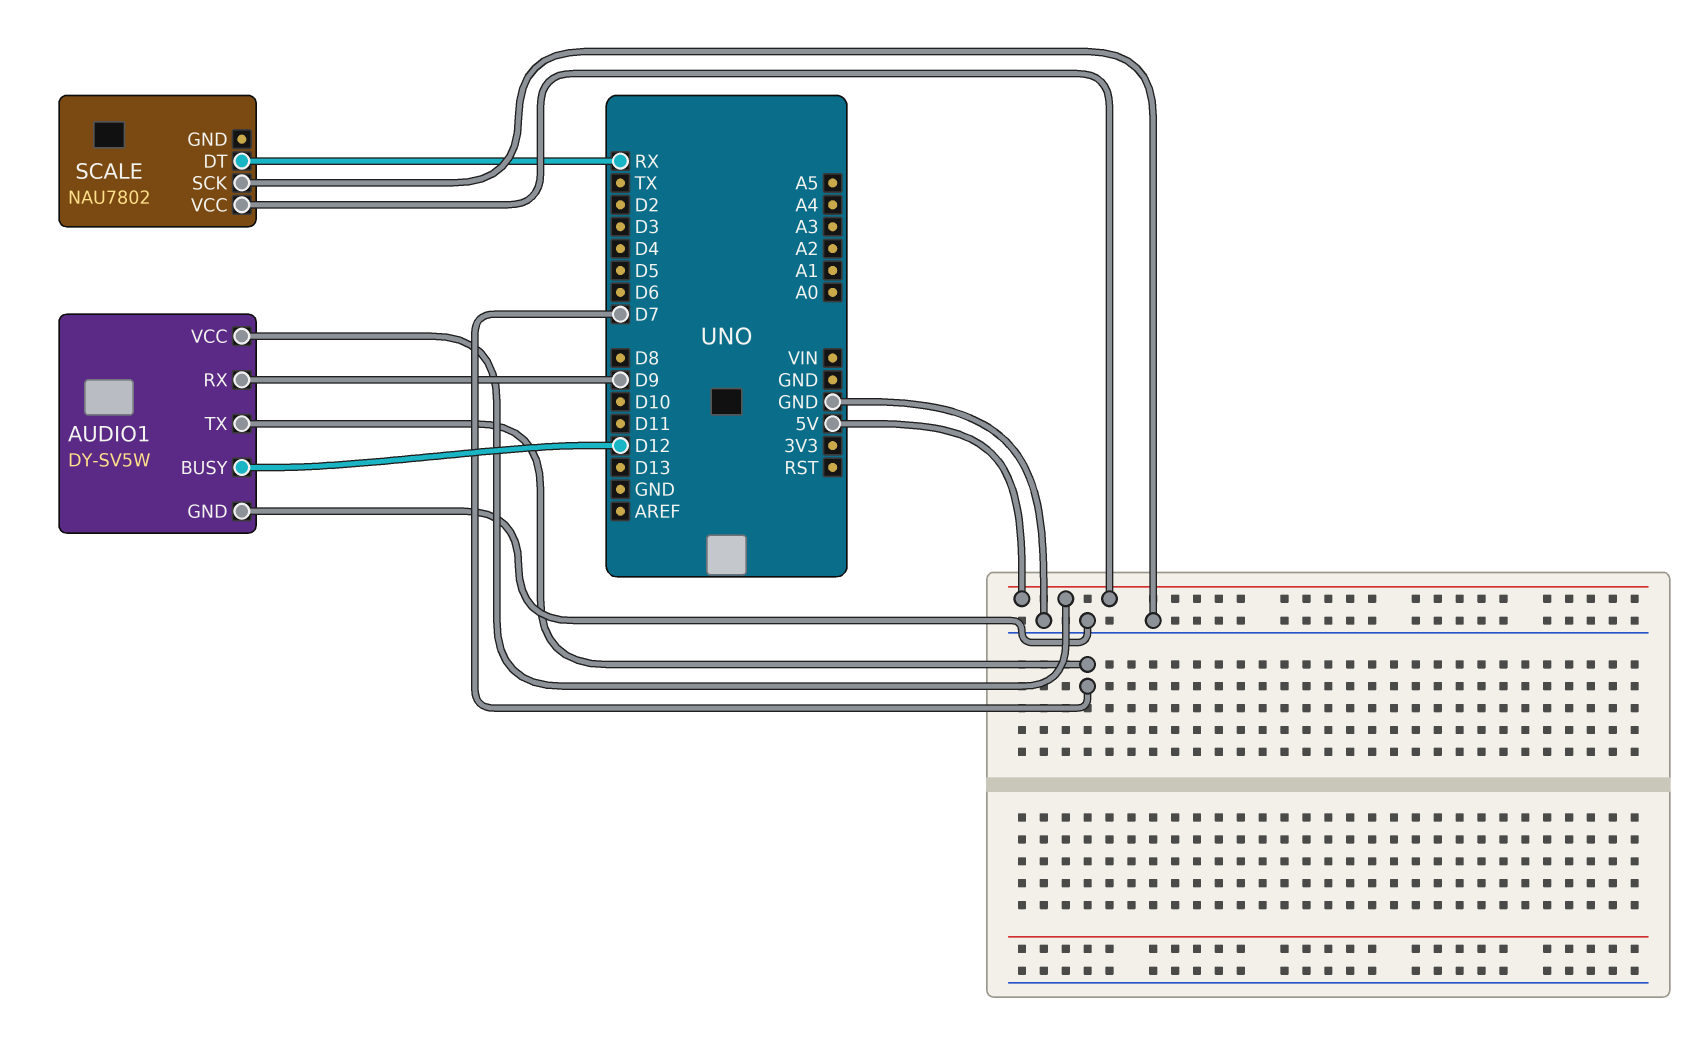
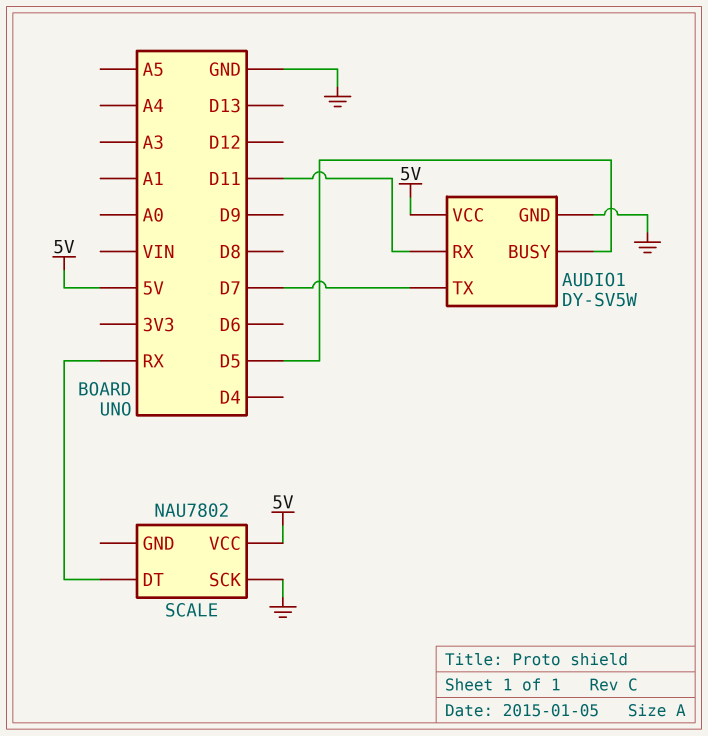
AUDIO1 pin BUSY: D12 -> D5
AUDIO1 pin RX: D9 -> D11

